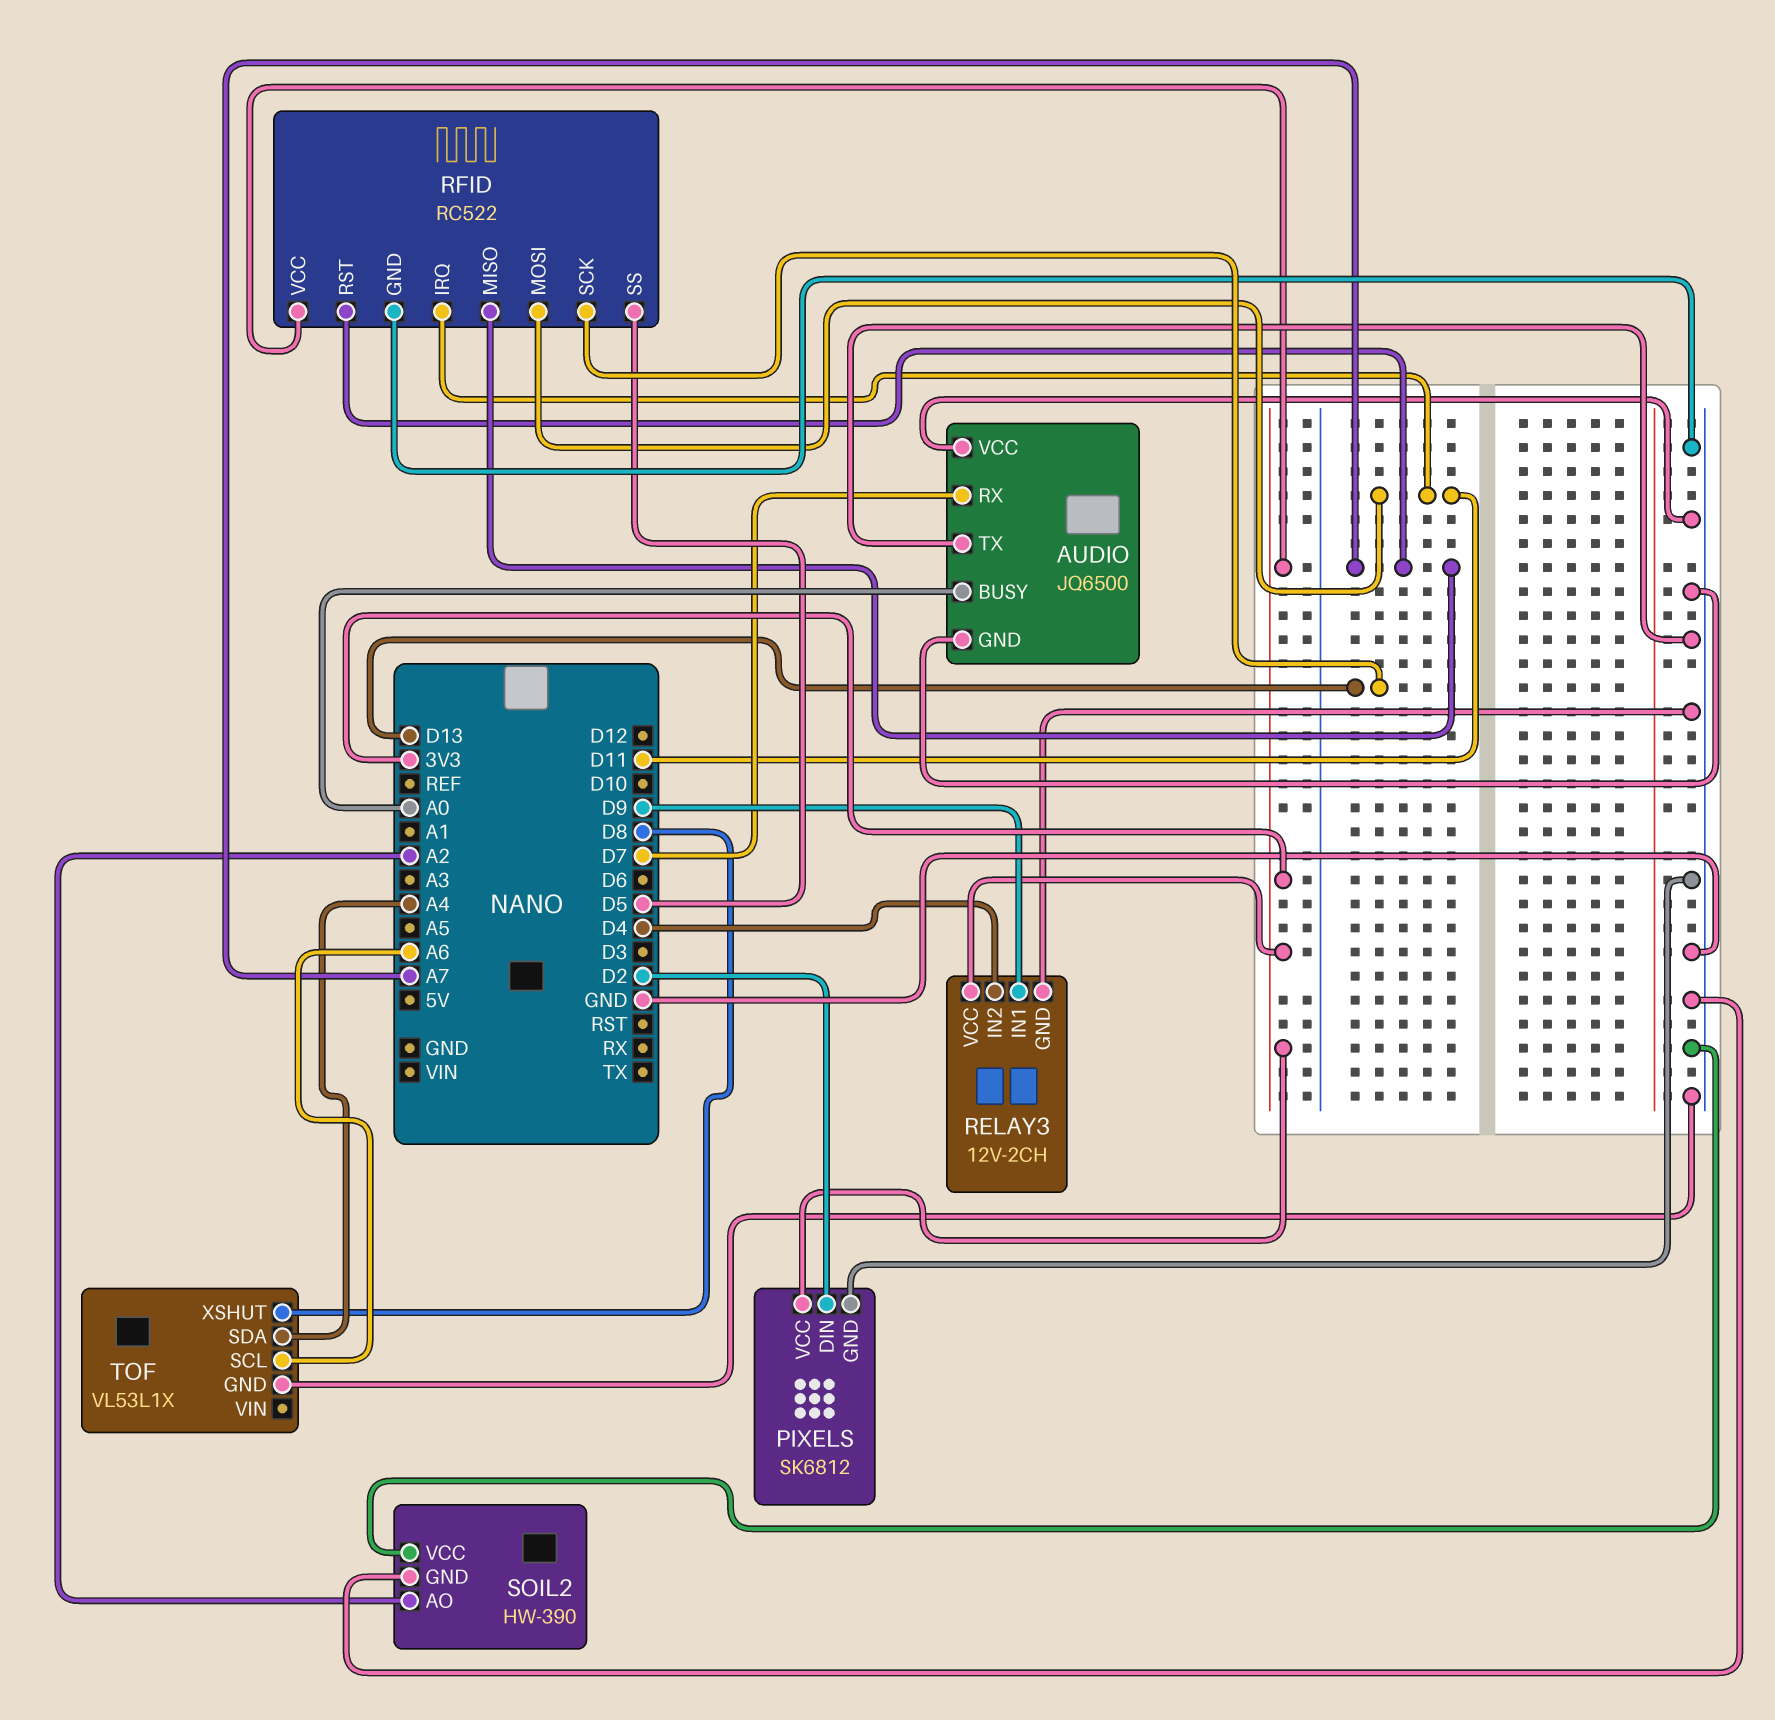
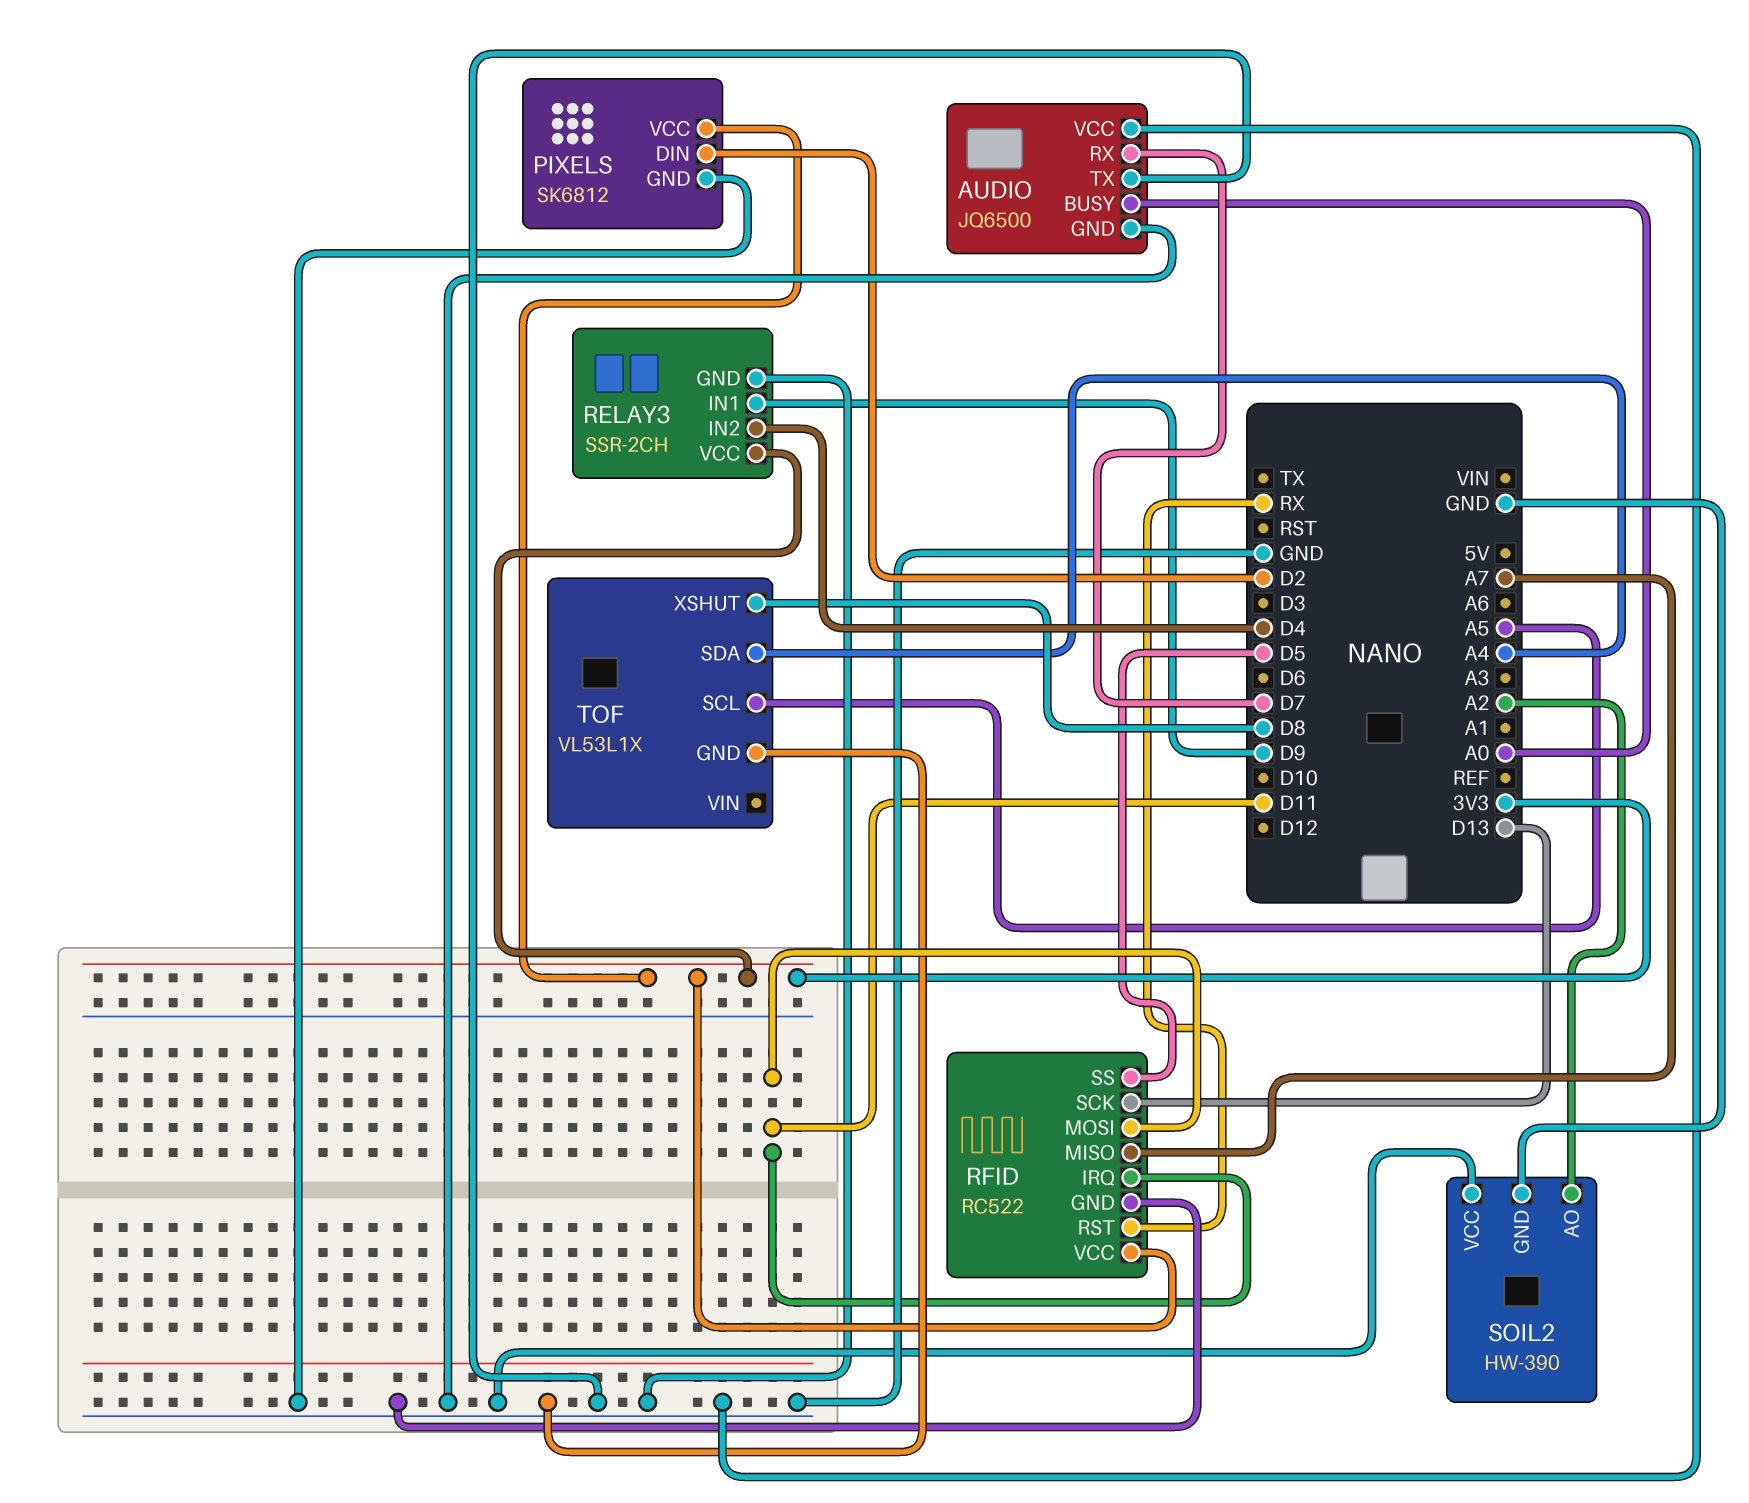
RELAY3: 12V-2CH -> SSR-2CH
RFID pin RST: A7 -> RX
TOF pin SCL: A6 -> A5

